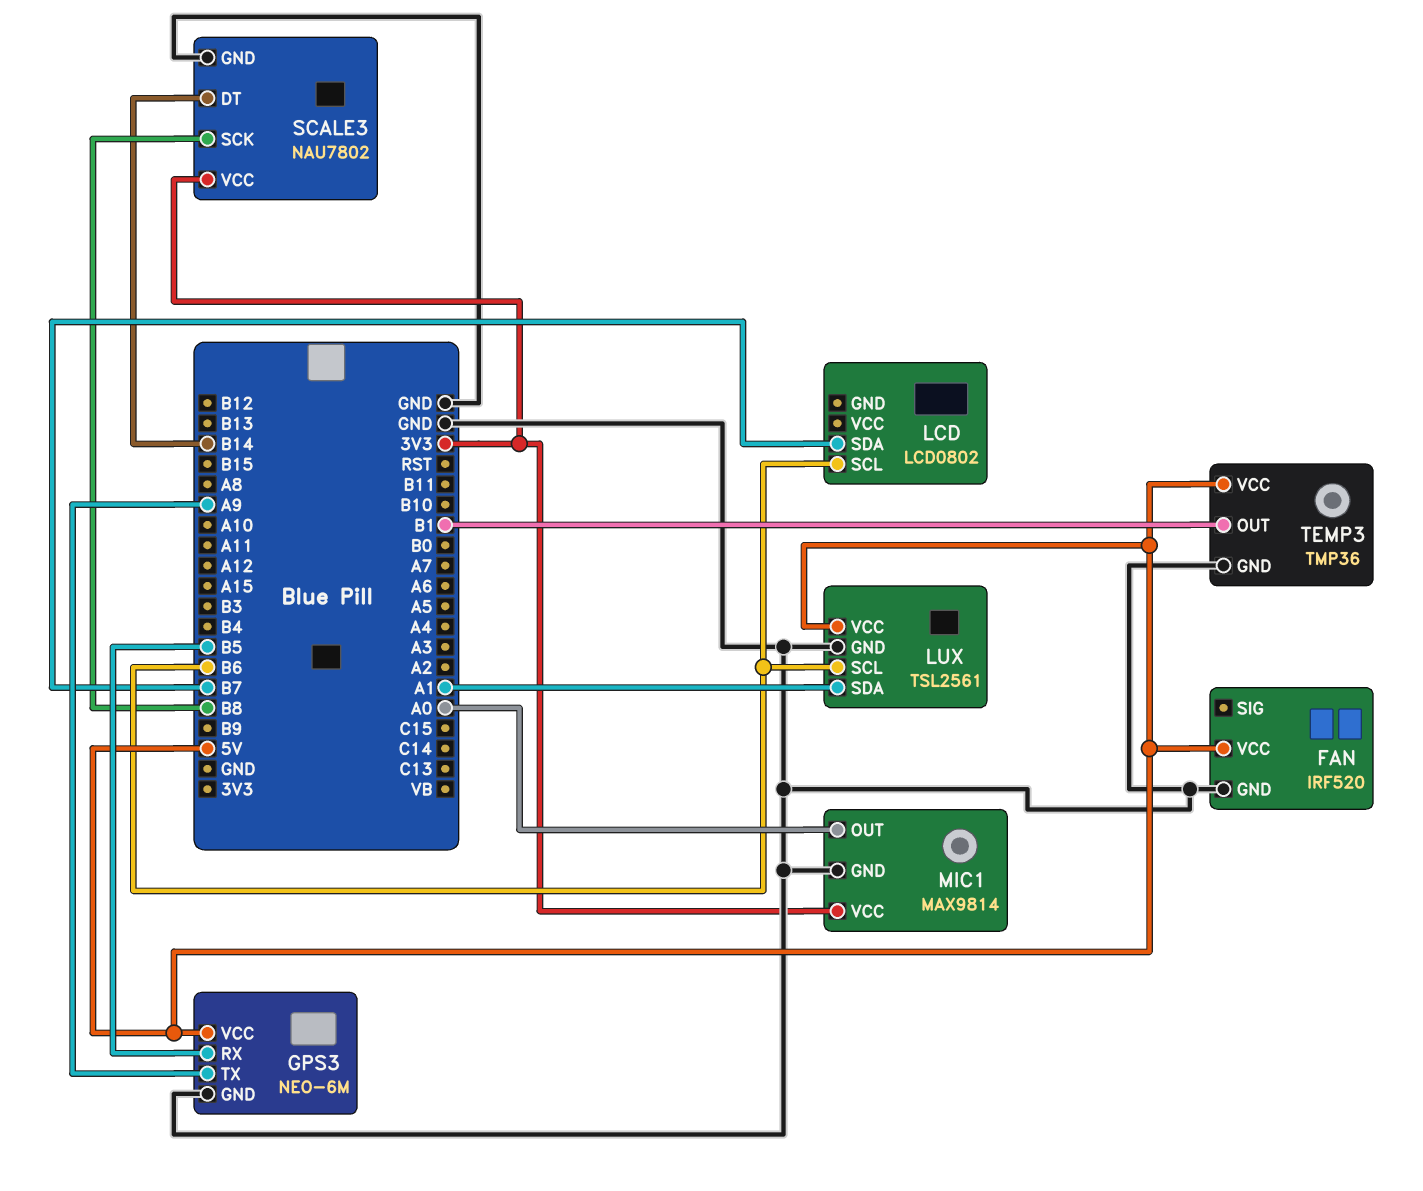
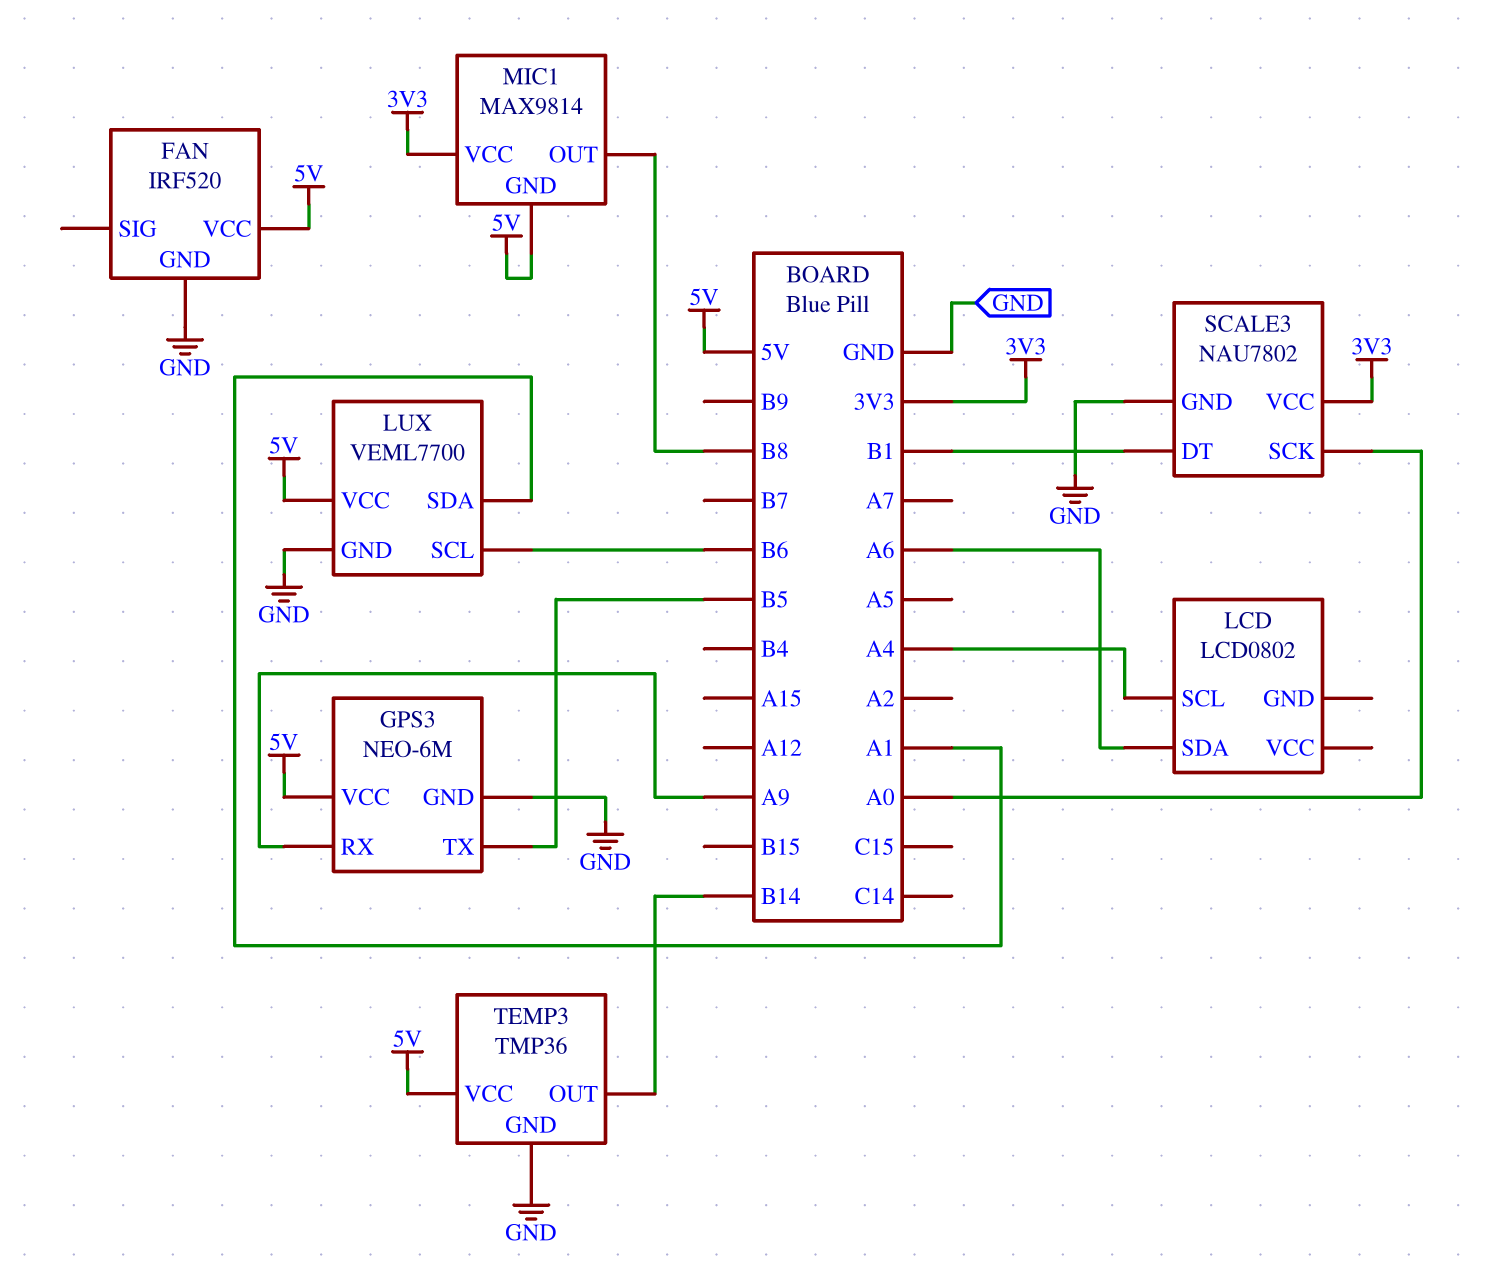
GPS3 pin RX: B5 -> A9
GPS3 pin TX: A9 -> B5
LCD pin SCL: B6 -> A4
LCD pin SDA: B7 -> A6
LUX: TSL2561 -> VEML7700
MIC1 pin GND: GND -> 5V
MIC1 pin OUT: A0 -> B8
SCALE3 pin DT: B14 -> B1
SCALE3 pin SCK: B8 -> A0
TEMP3 pin OUT: B1 -> B14

